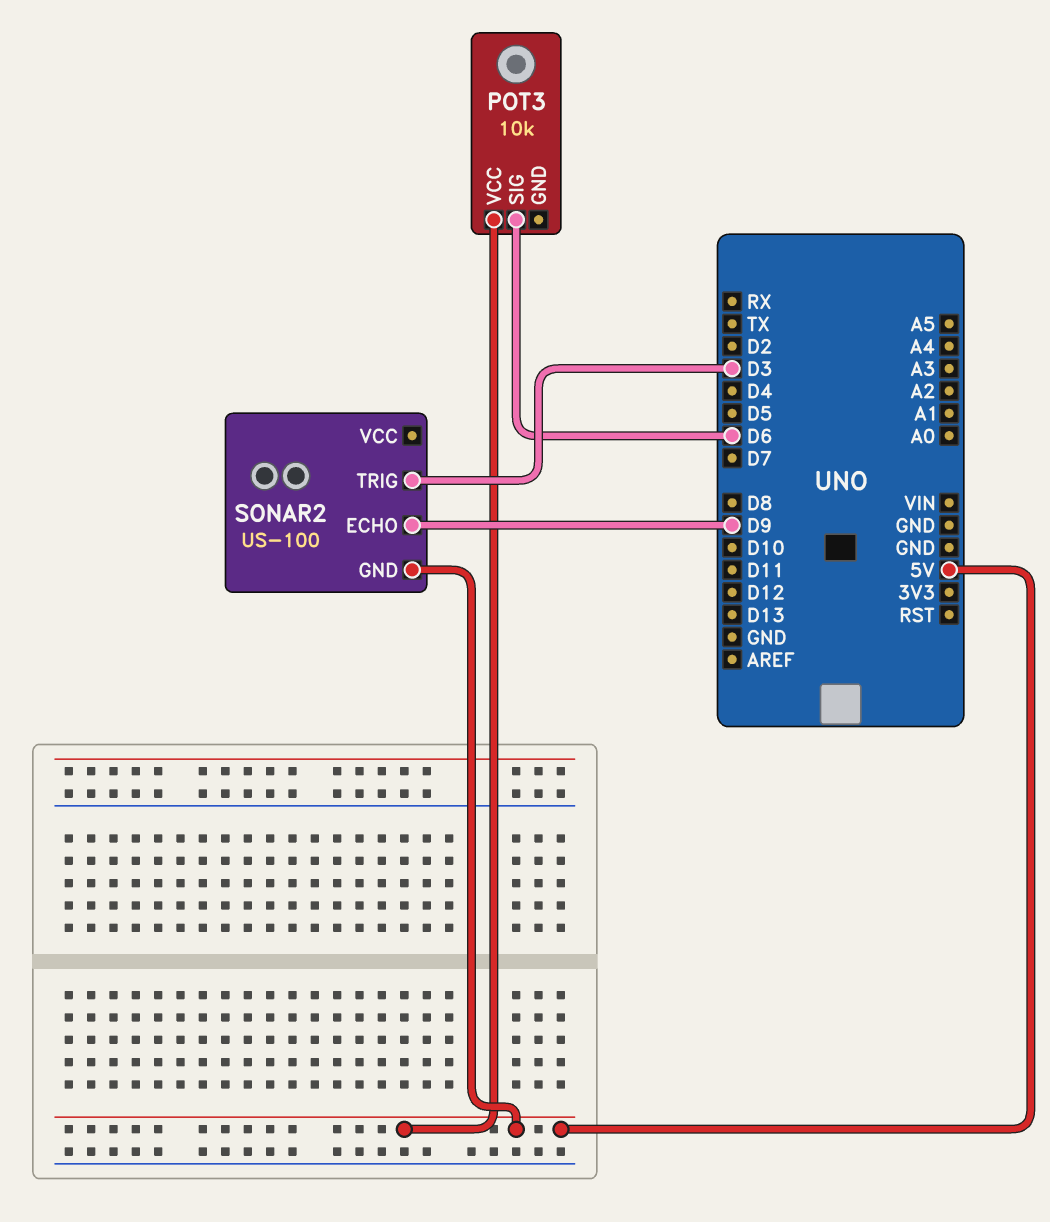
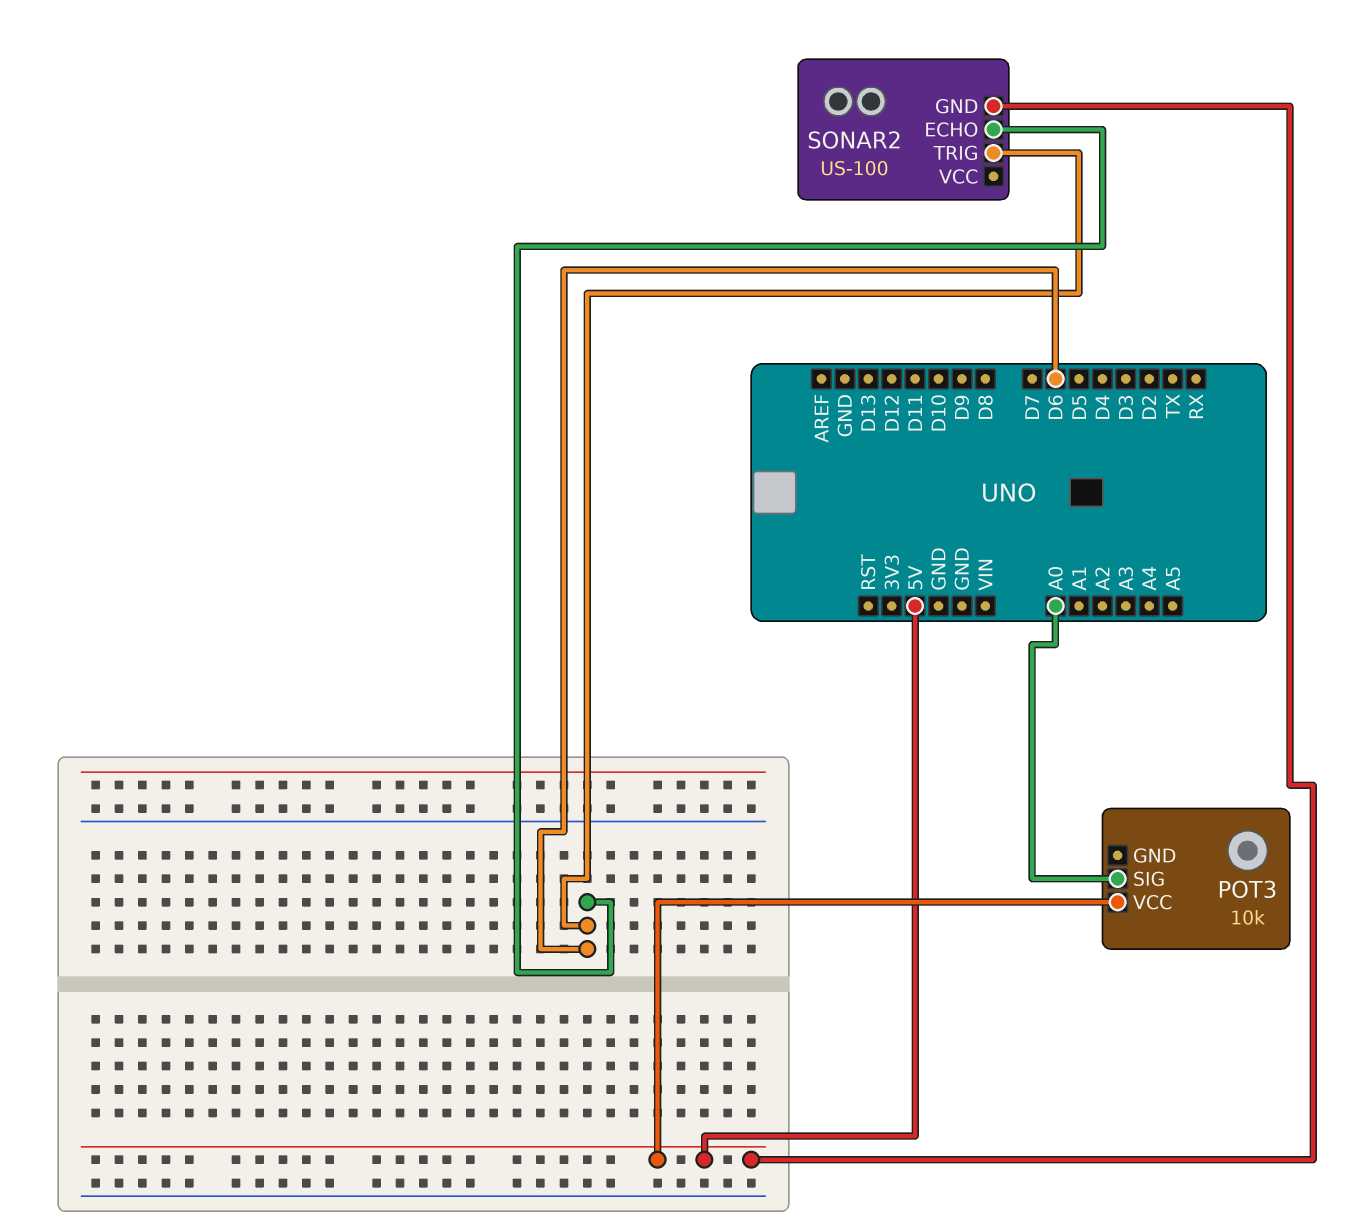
POT3 pin SIG: D6 -> A0
SONAR2 pin ECHO: D9 -> D6
SONAR2 pin TRIG: D3 -> D6

